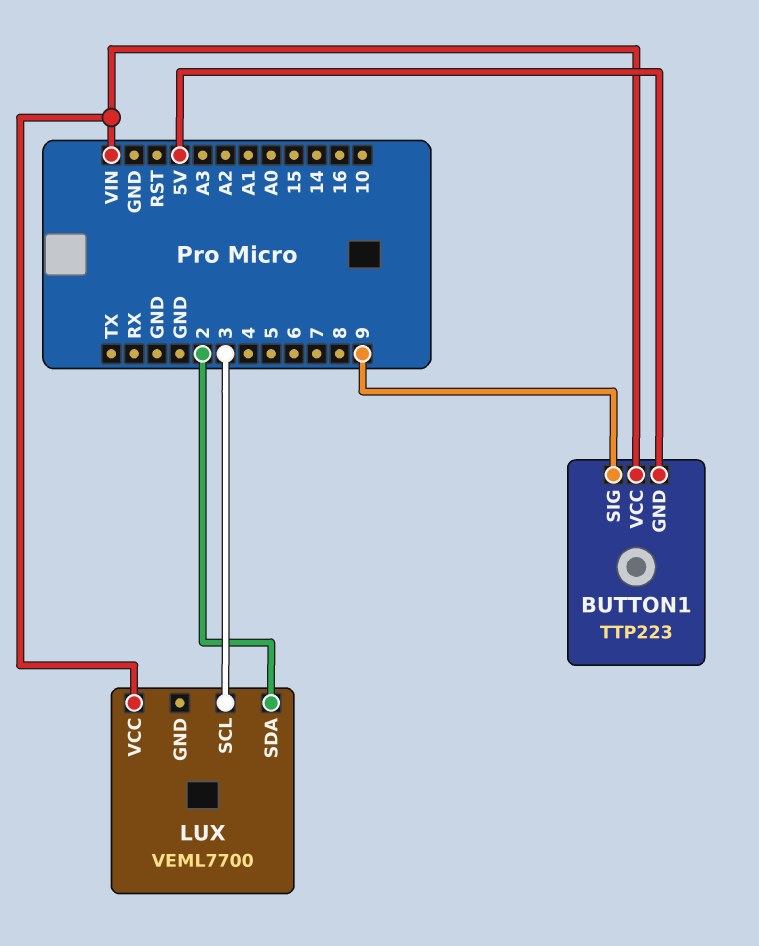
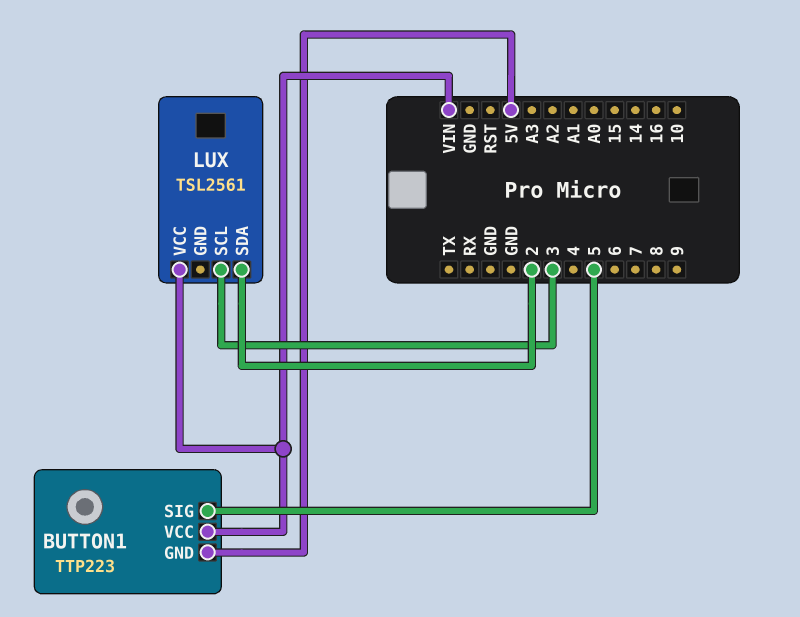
BUTTON1 pin SIG: 9 -> 5
LUX: VEML7700 -> TSL2561

